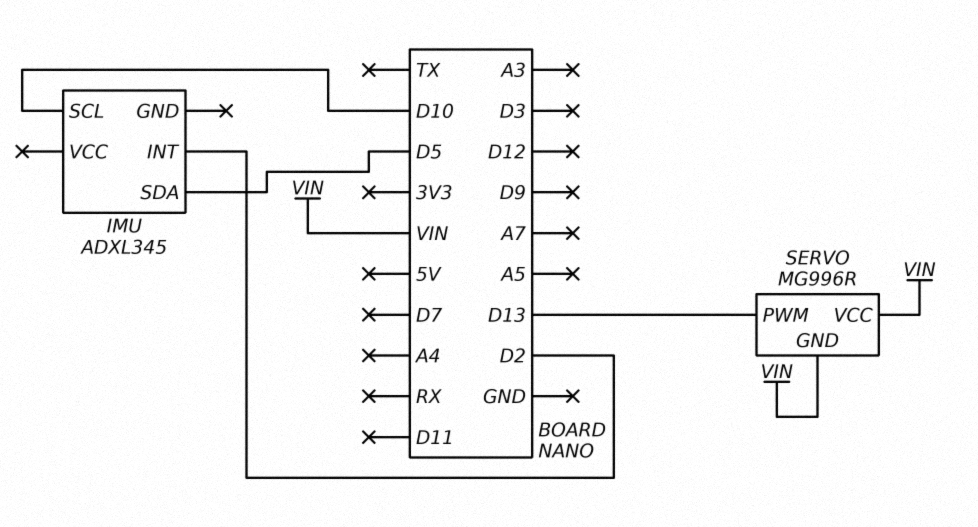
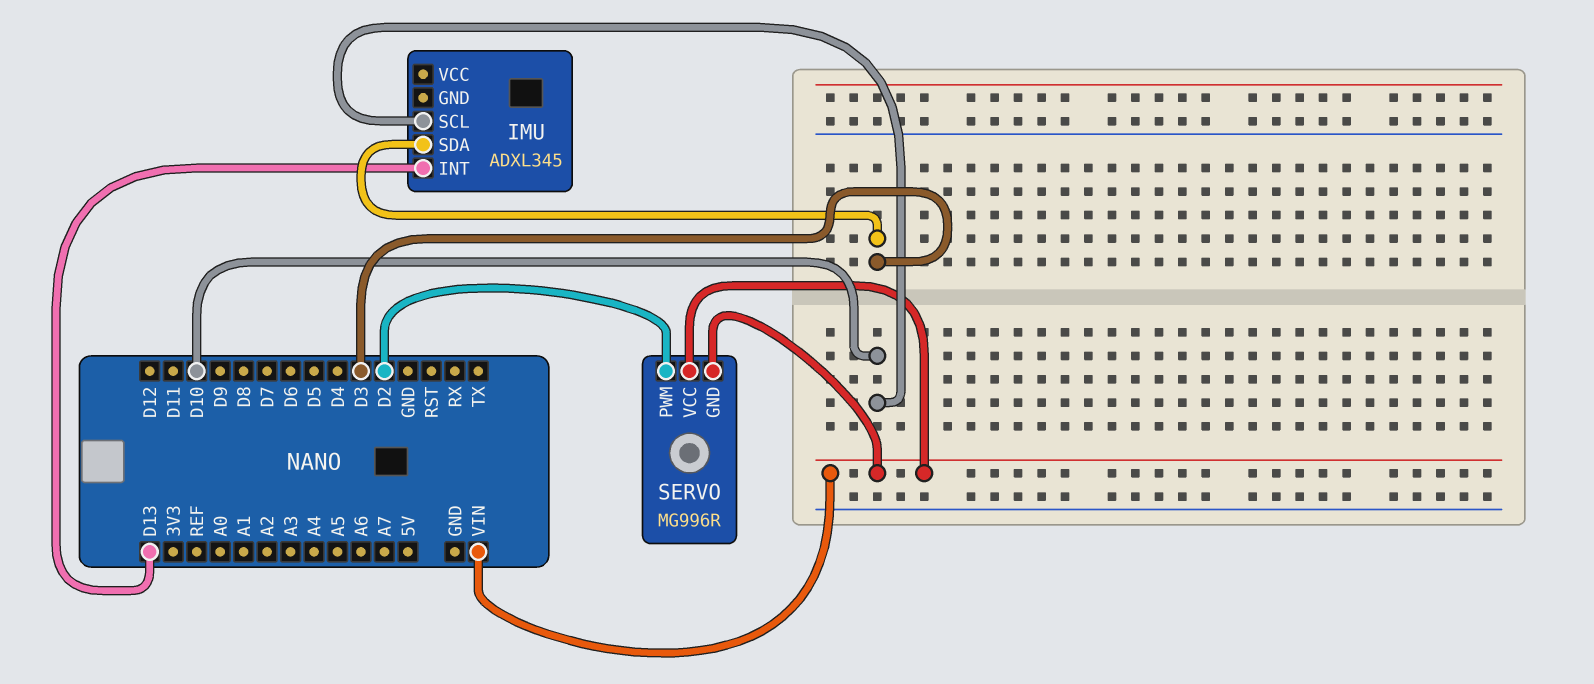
IMU pin INT: D2 -> D13
IMU pin SDA: D5 -> D3
SERVO pin PWM: D13 -> D2

